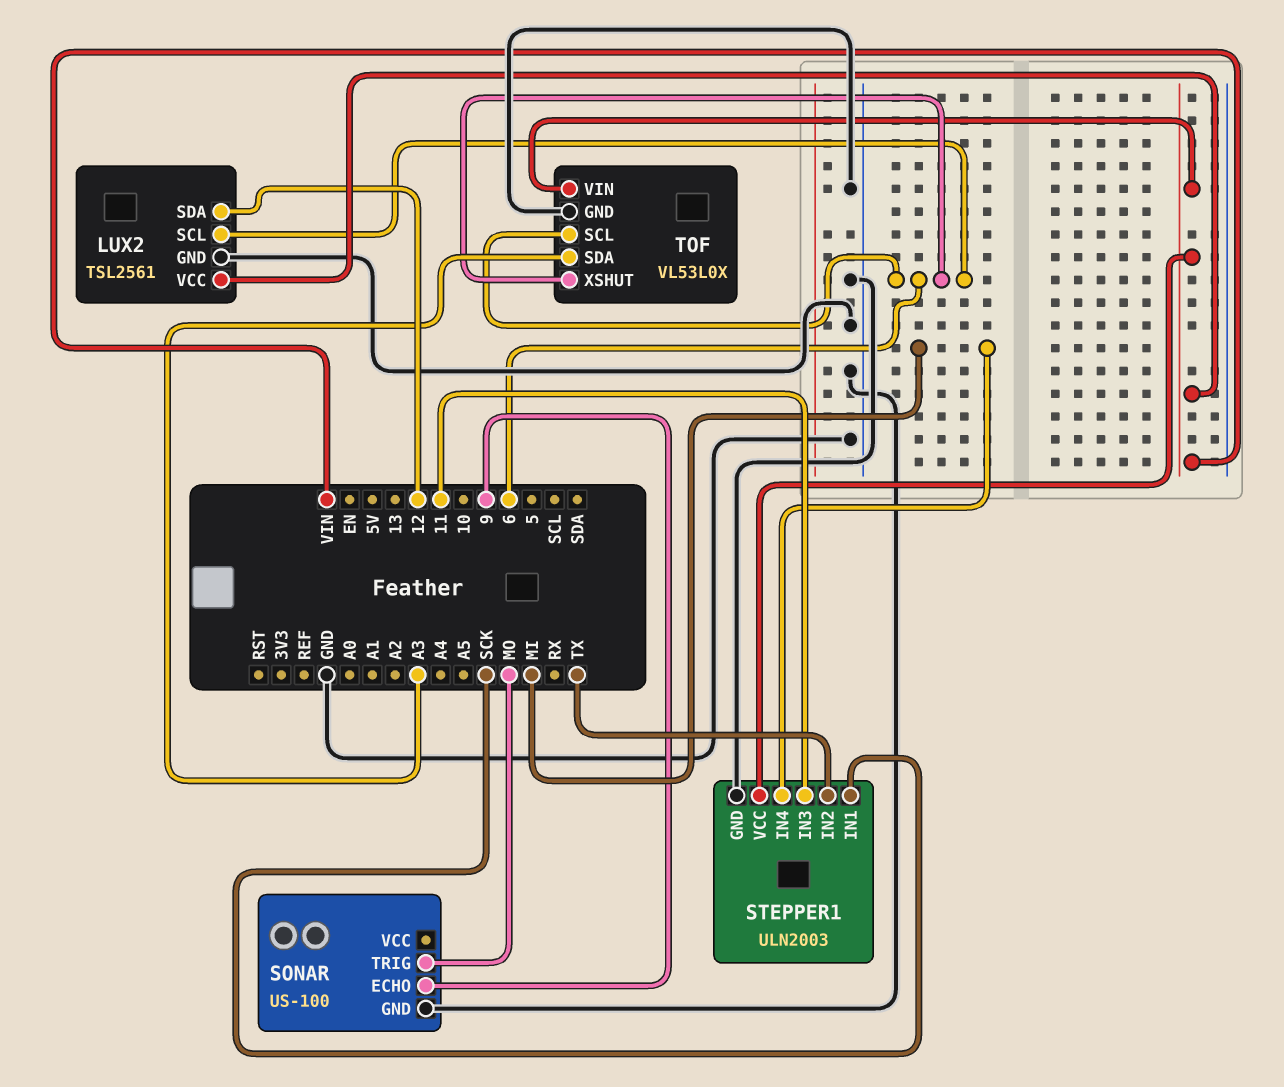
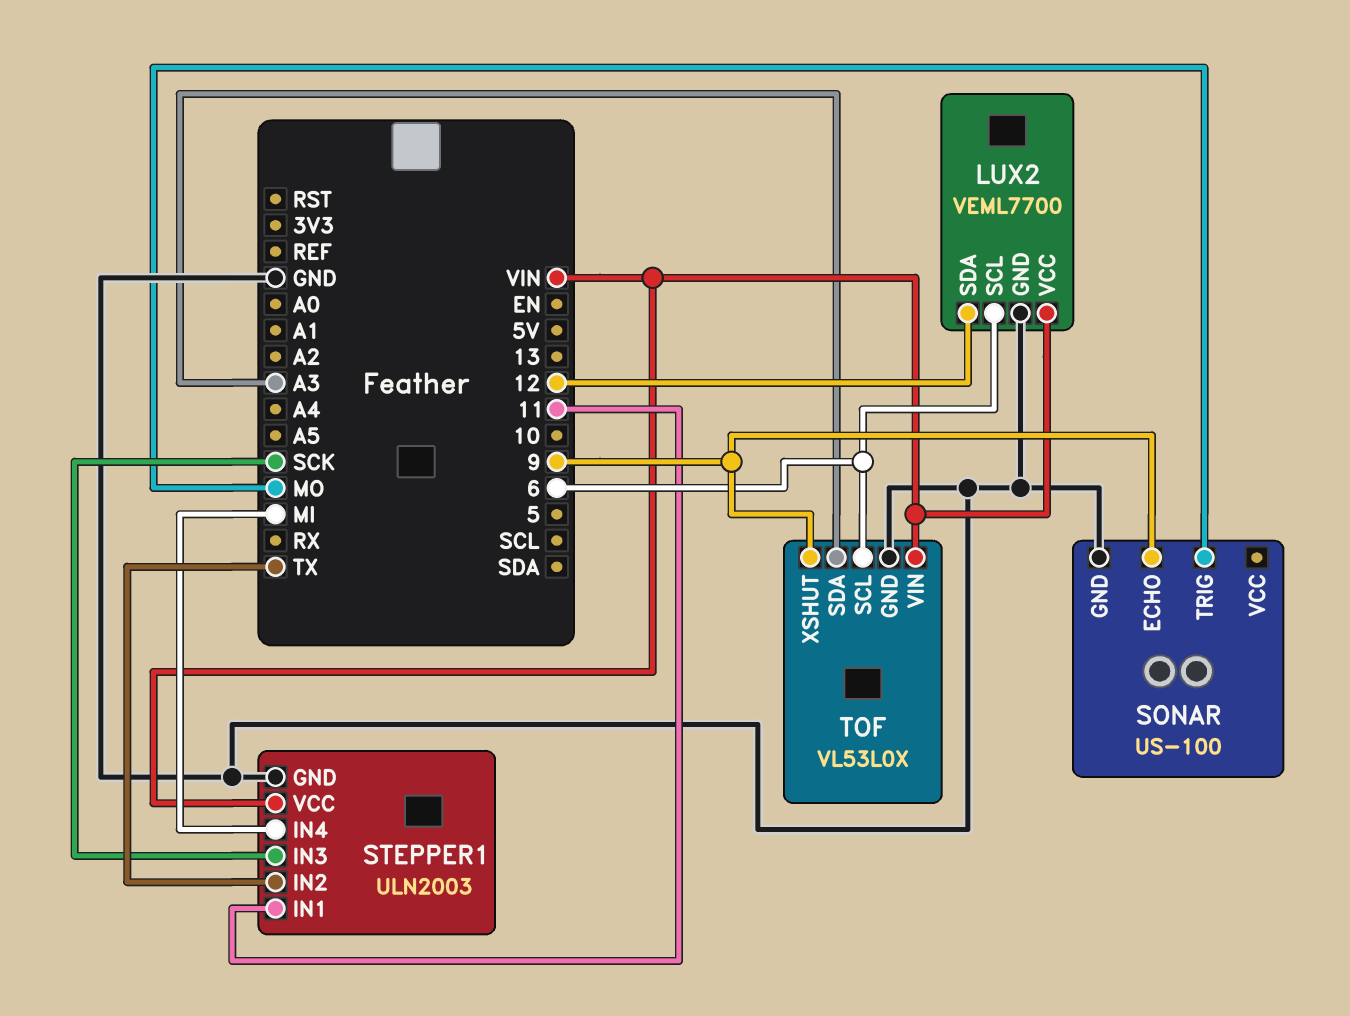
LUX2: TSL2561 -> VEML7700
STEPPER1 pin IN1: SCK -> 11
STEPPER1 pin IN3: 11 -> SCK
TOF pin XSHUT: 6 -> 9

